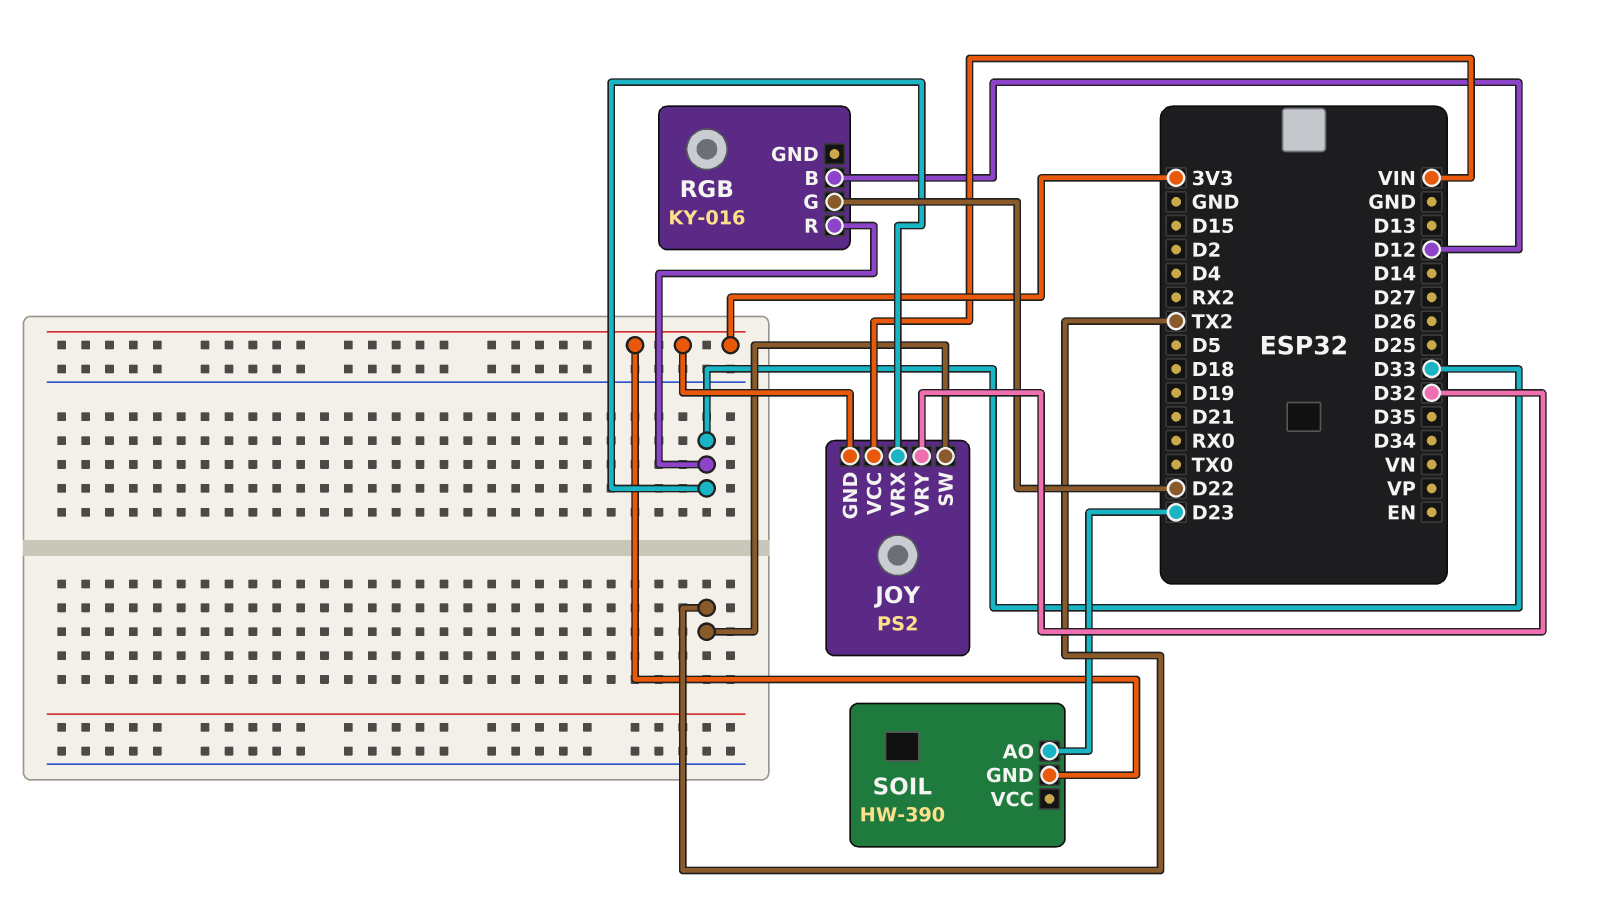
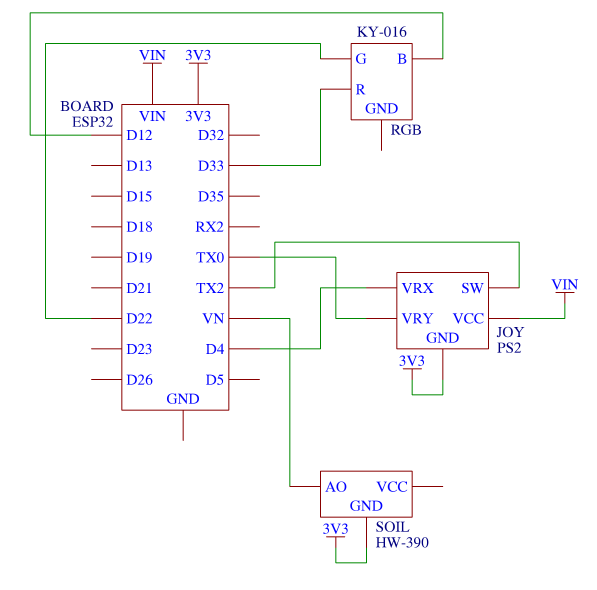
JOY pin VRX: D33 -> D4
JOY pin VRY: D32 -> TX0
SOIL pin AO: D23 -> VN

